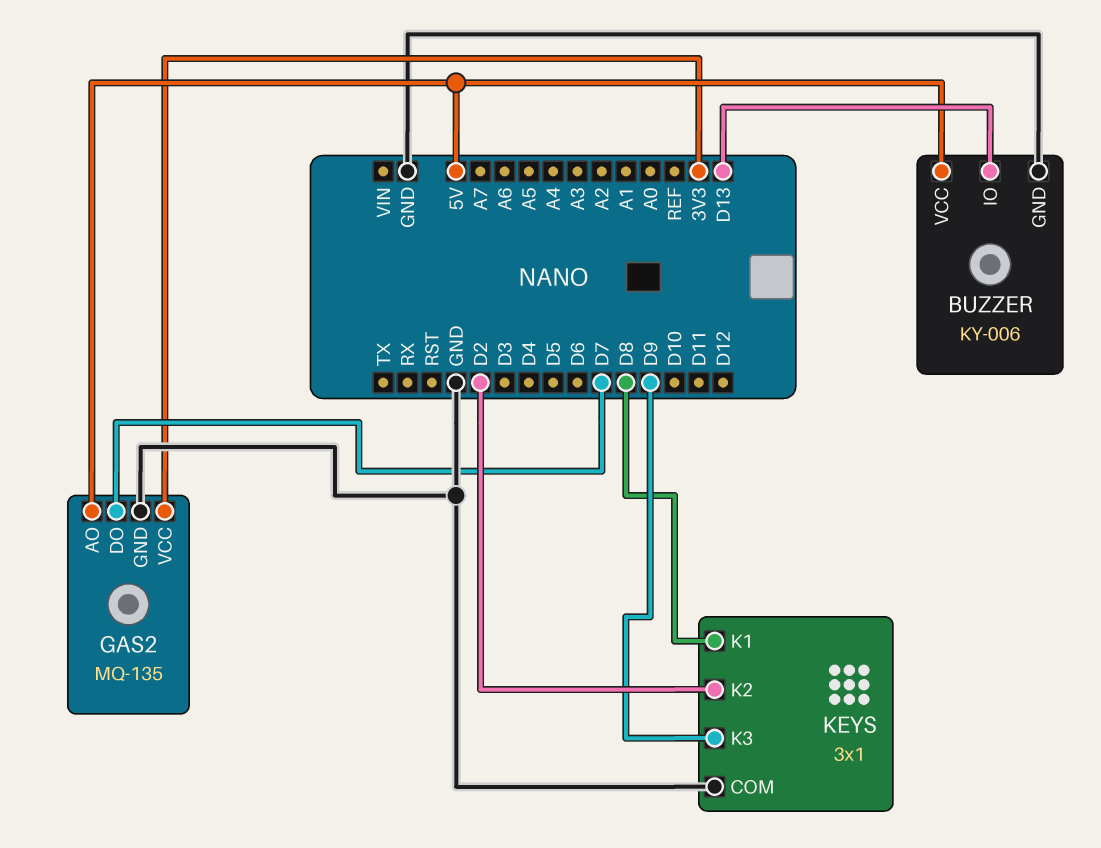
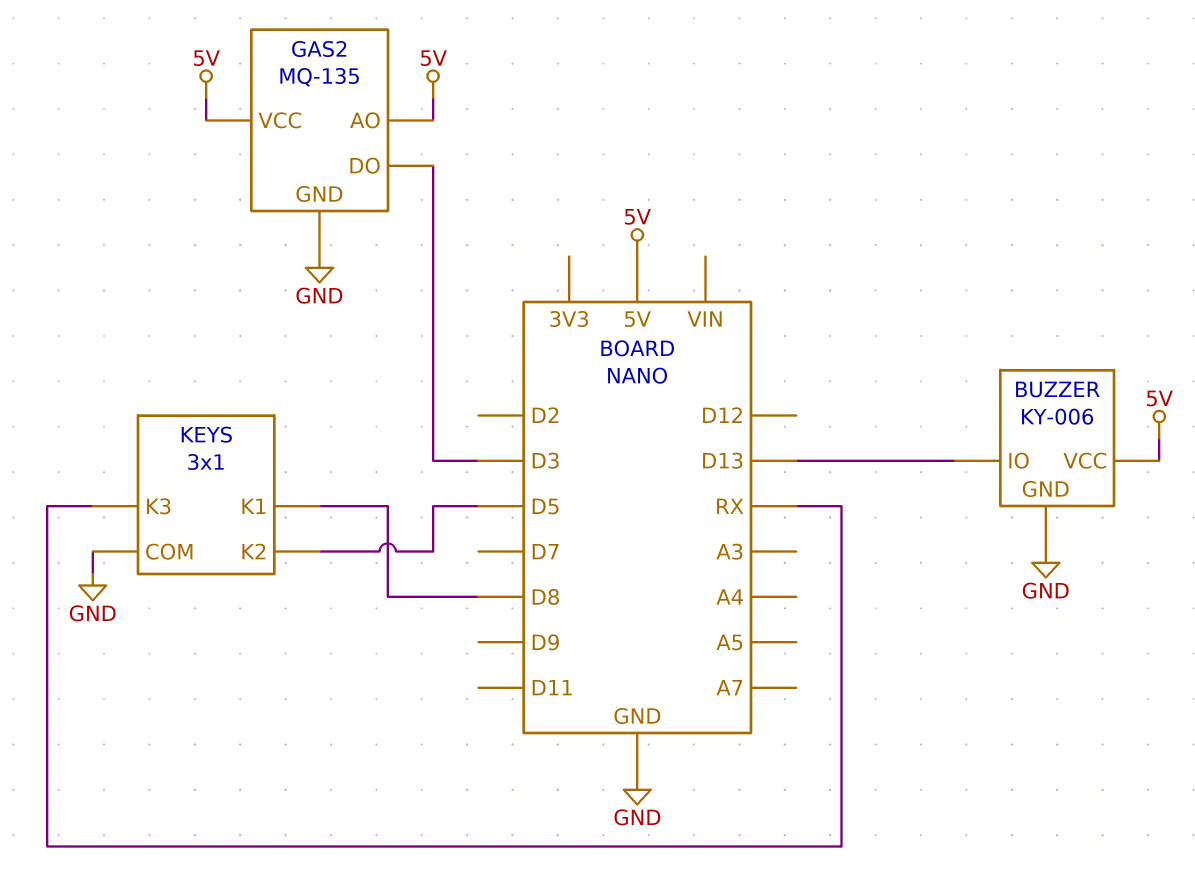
GAS2 pin DO: D7 -> D3
GAS2 pin VCC: 3V3 -> 5V
KEYS pin K2: D2 -> D5
KEYS pin K3: D9 -> RX

